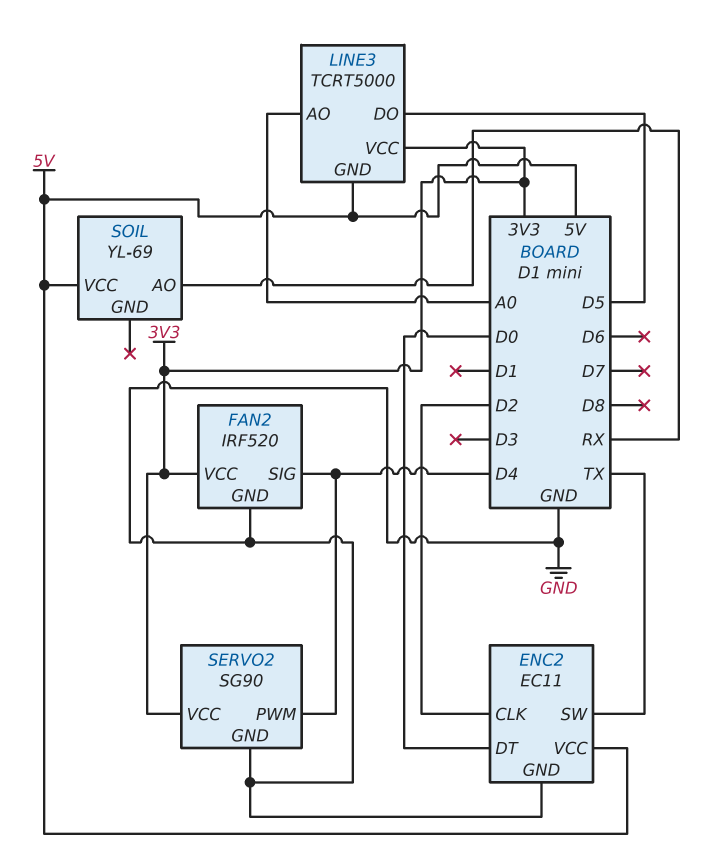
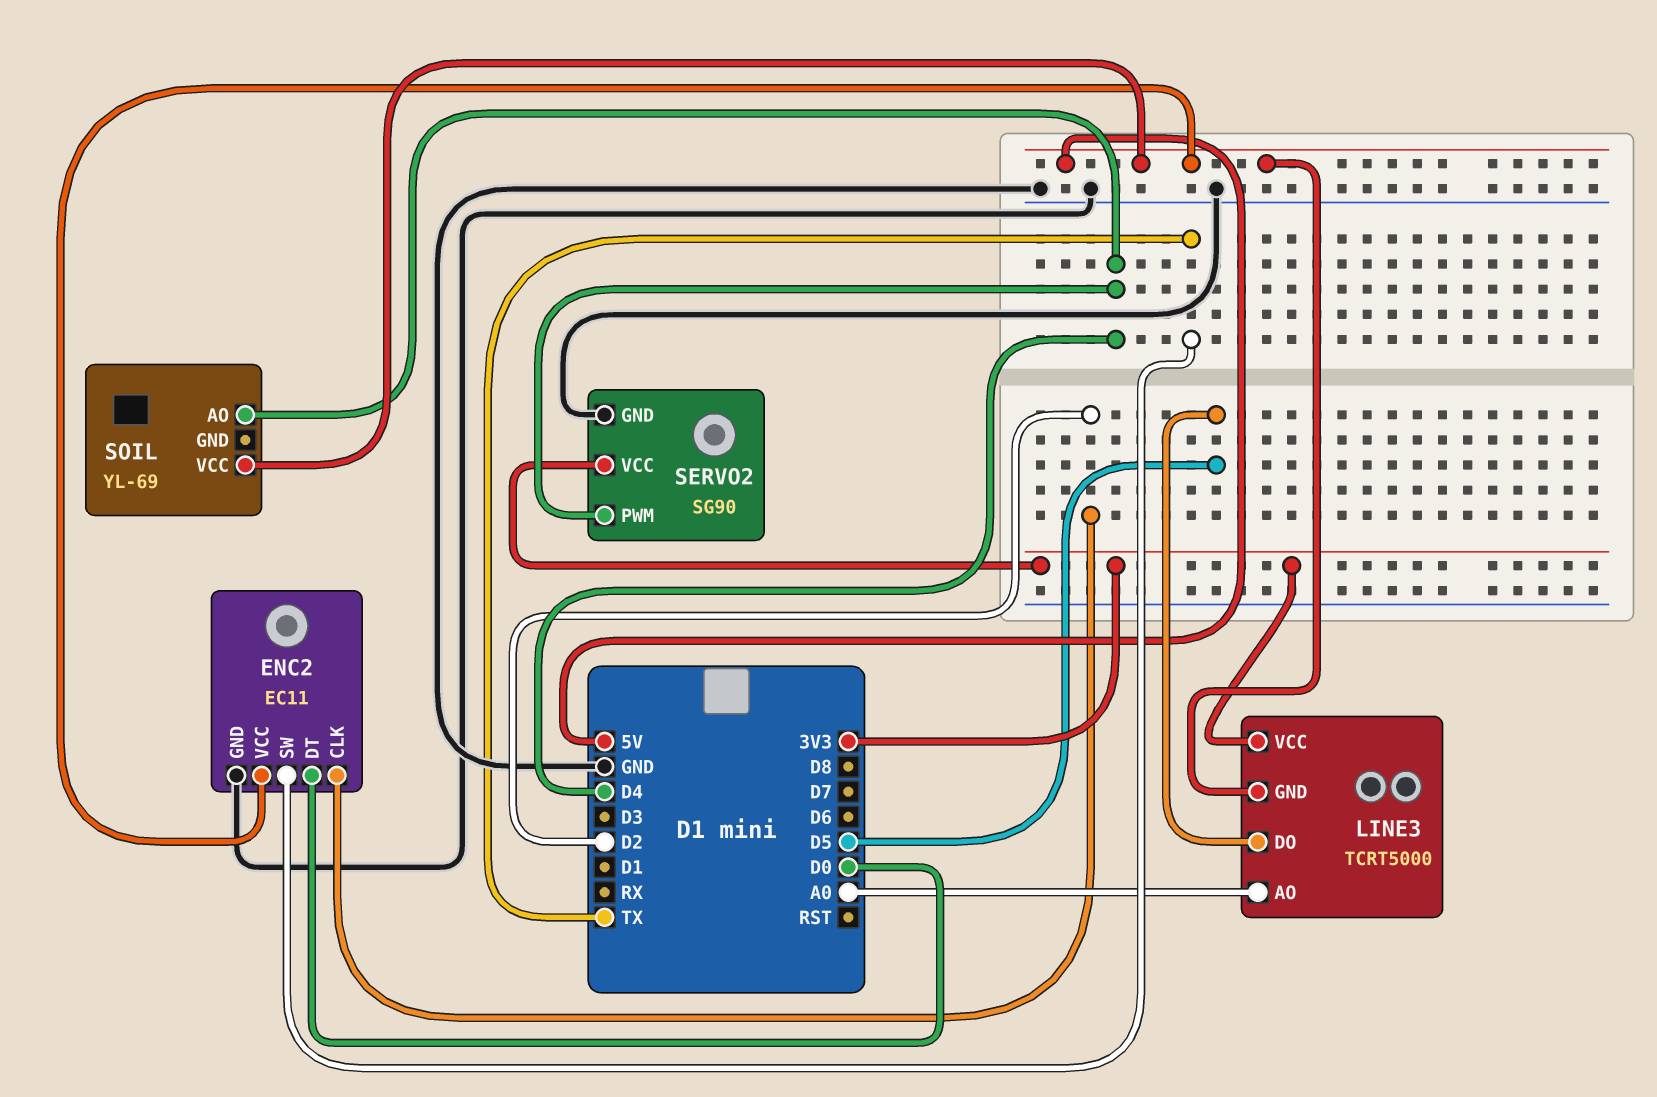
FAN2: IRF520 -> none
FAN2 pin GND: GND -> none
FAN2 pin SIG: D4 -> none
FAN2 pin VCC: 3V3 -> none
SOIL pin AO: RX -> D4

